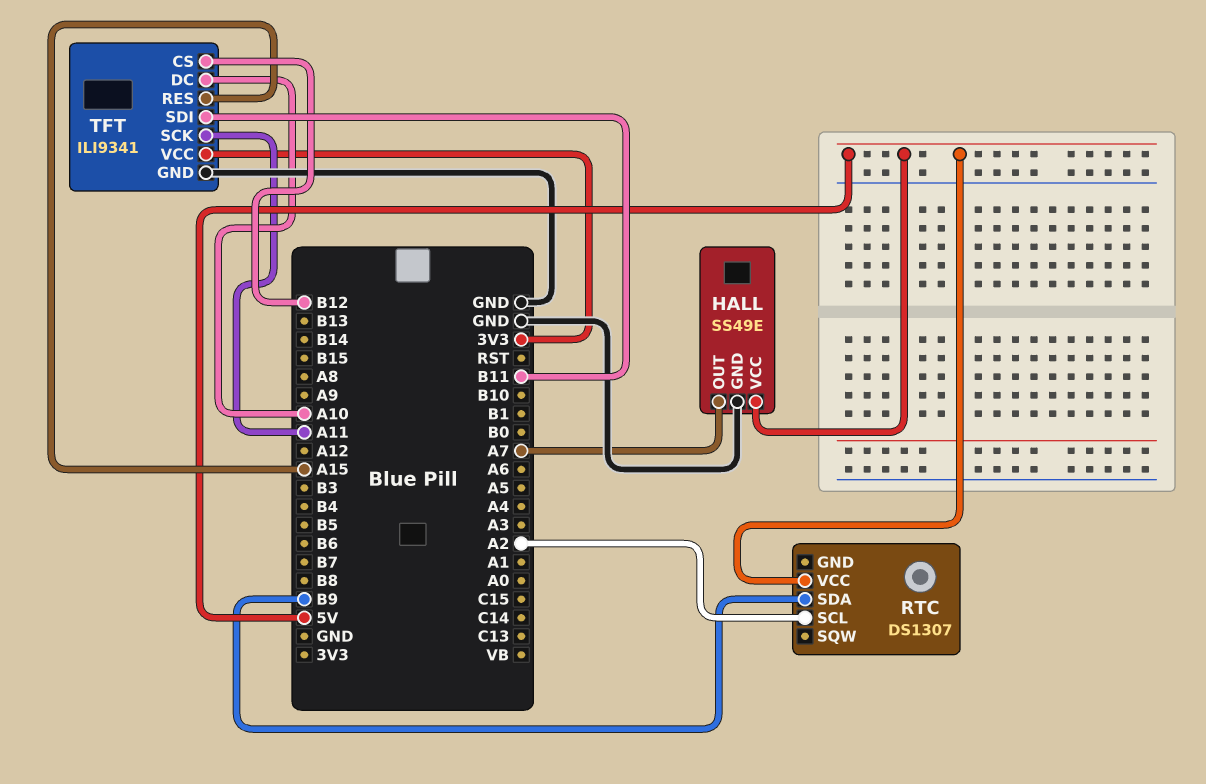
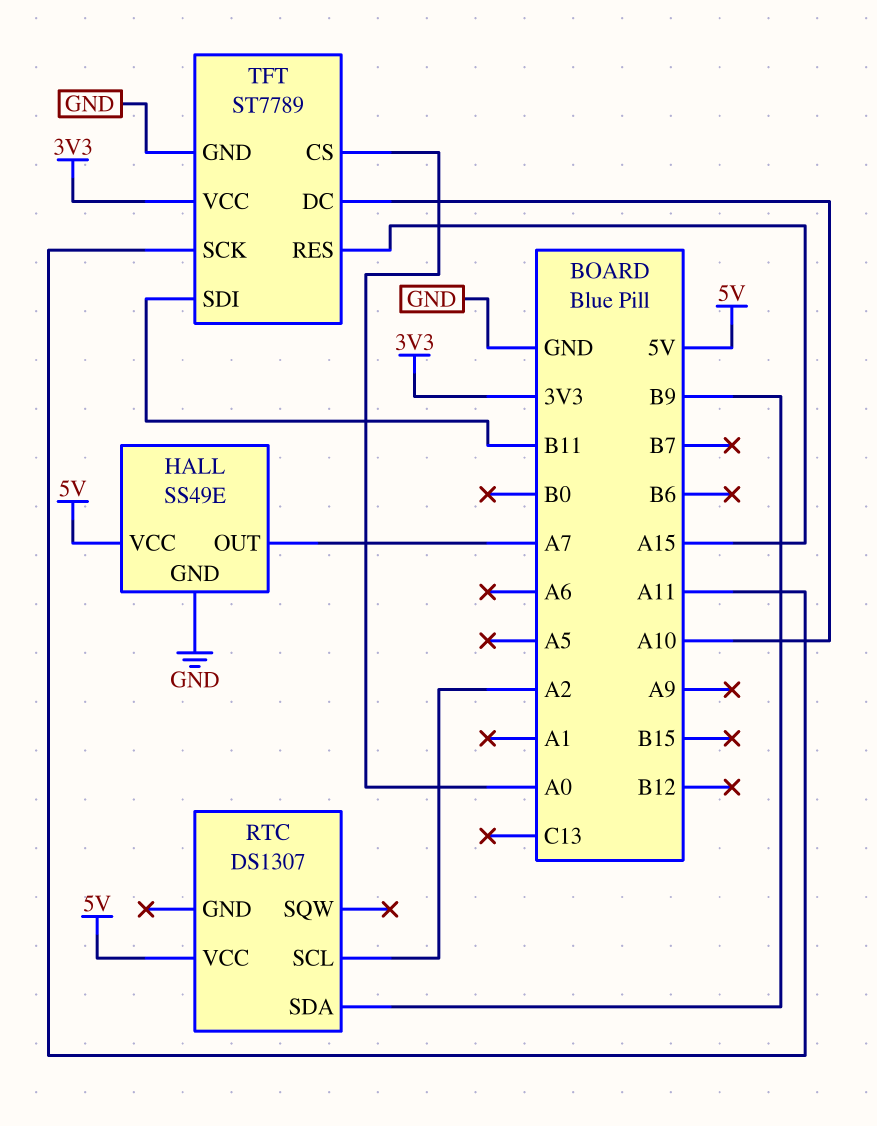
TFT: ILI9341 -> ST7789
TFT pin CS: B12 -> A0

